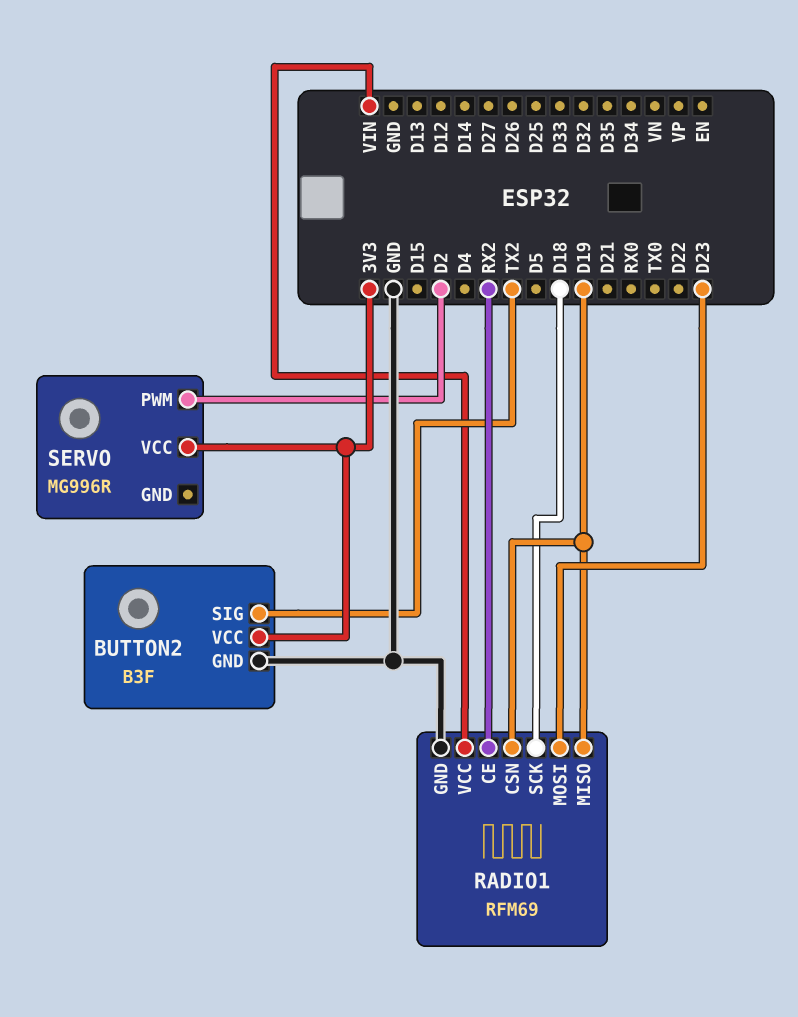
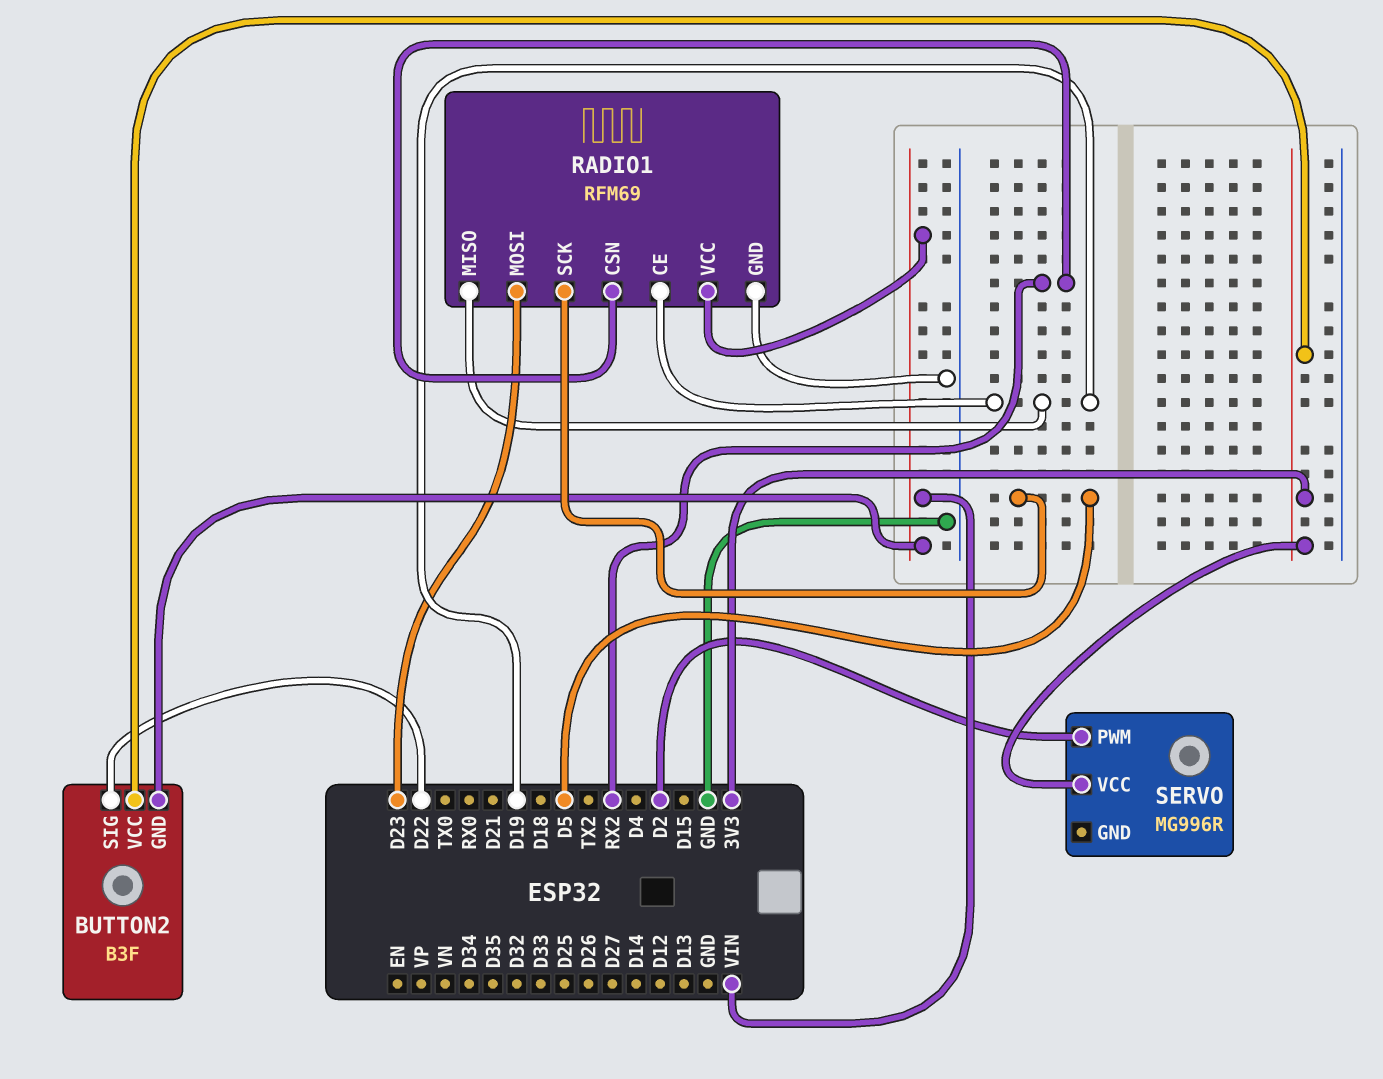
BUTTON2 pin GND: GND -> VIN
BUTTON2 pin SIG: TX2 -> D22
RADIO1 pin CE: RX2 -> D19
RADIO1 pin CSN: D19 -> RX2
RADIO1 pin SCK: D18 -> D5

